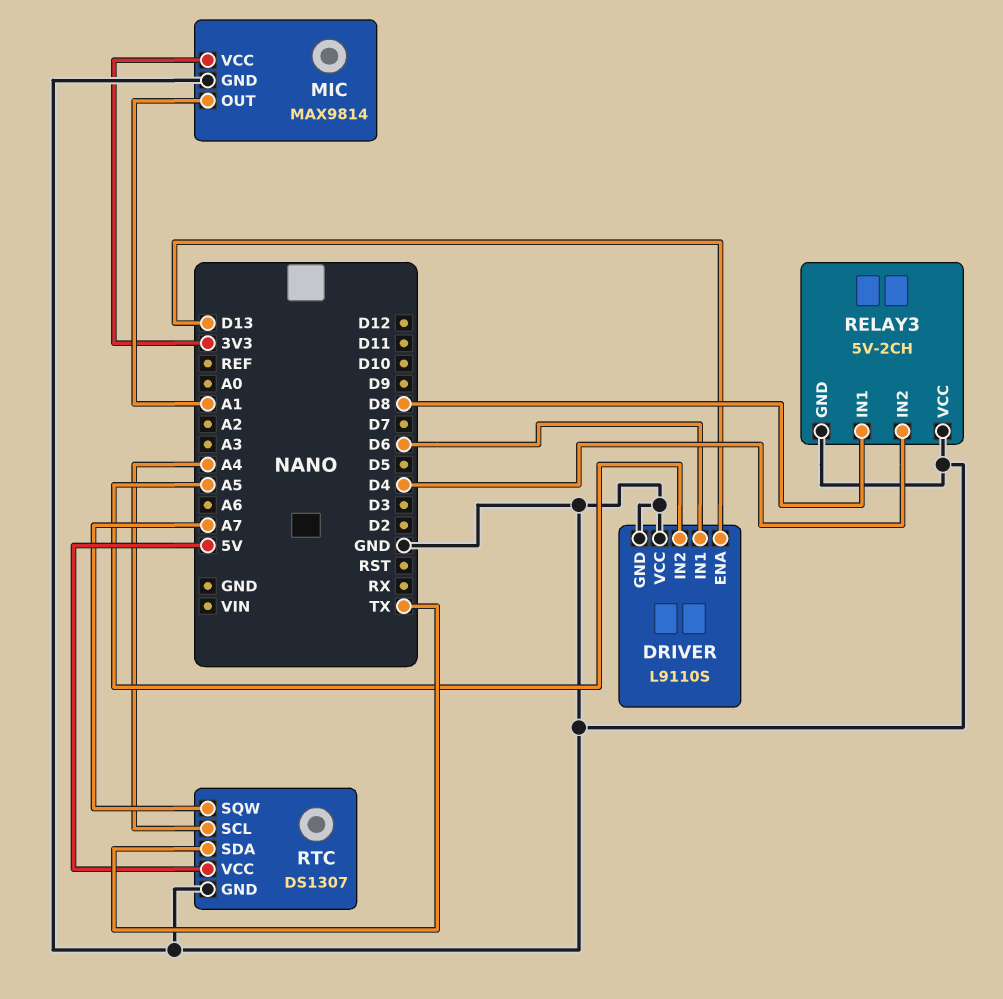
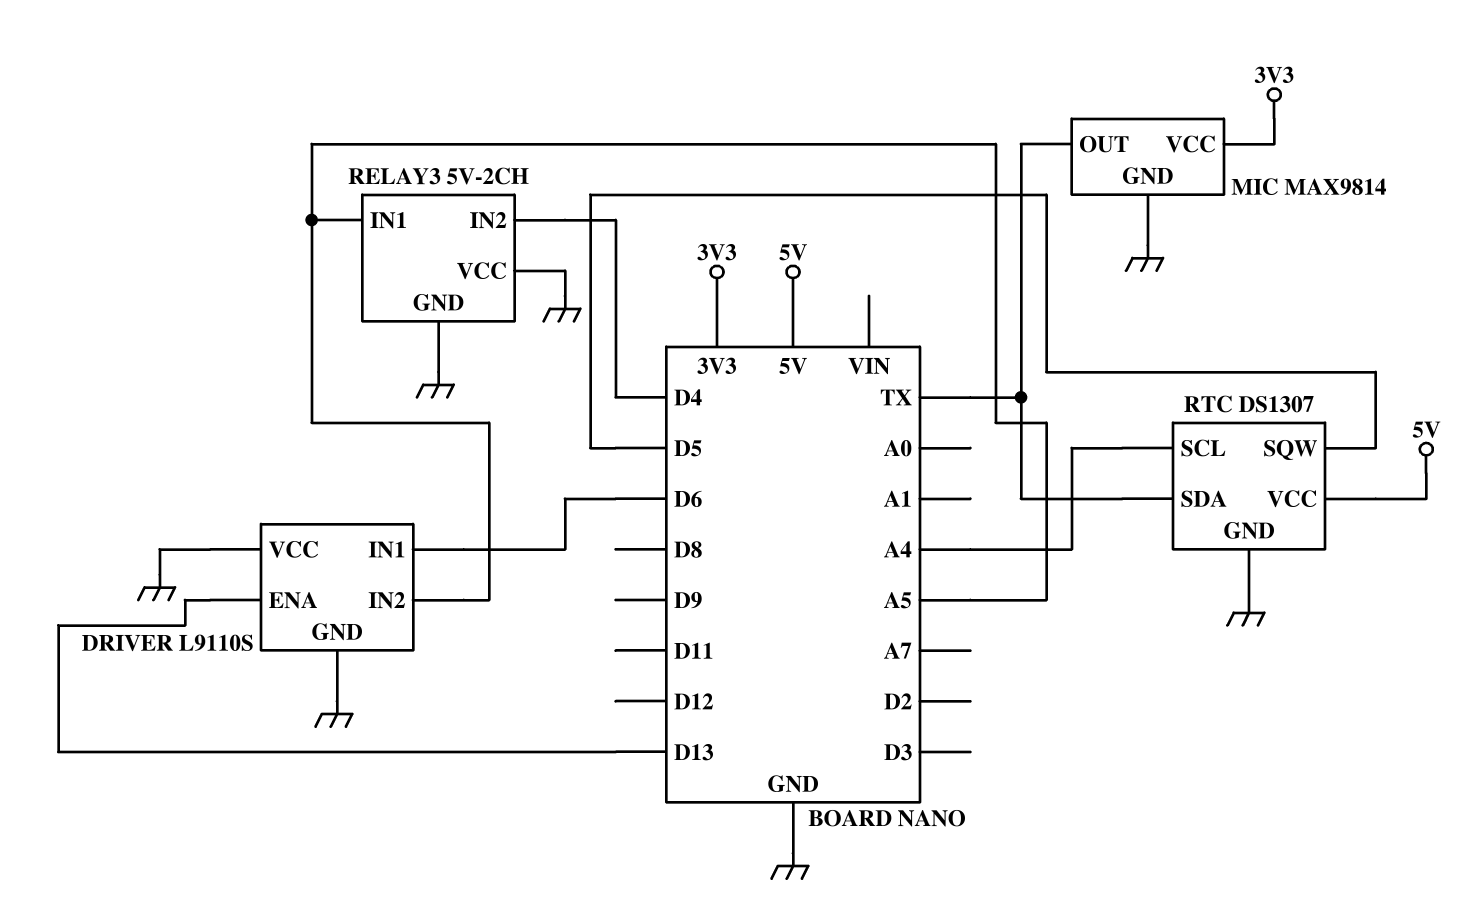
MIC pin OUT: A1 -> TX
RELAY3 pin IN1: D8 -> A5
RTC pin SQW: A7 -> D5

